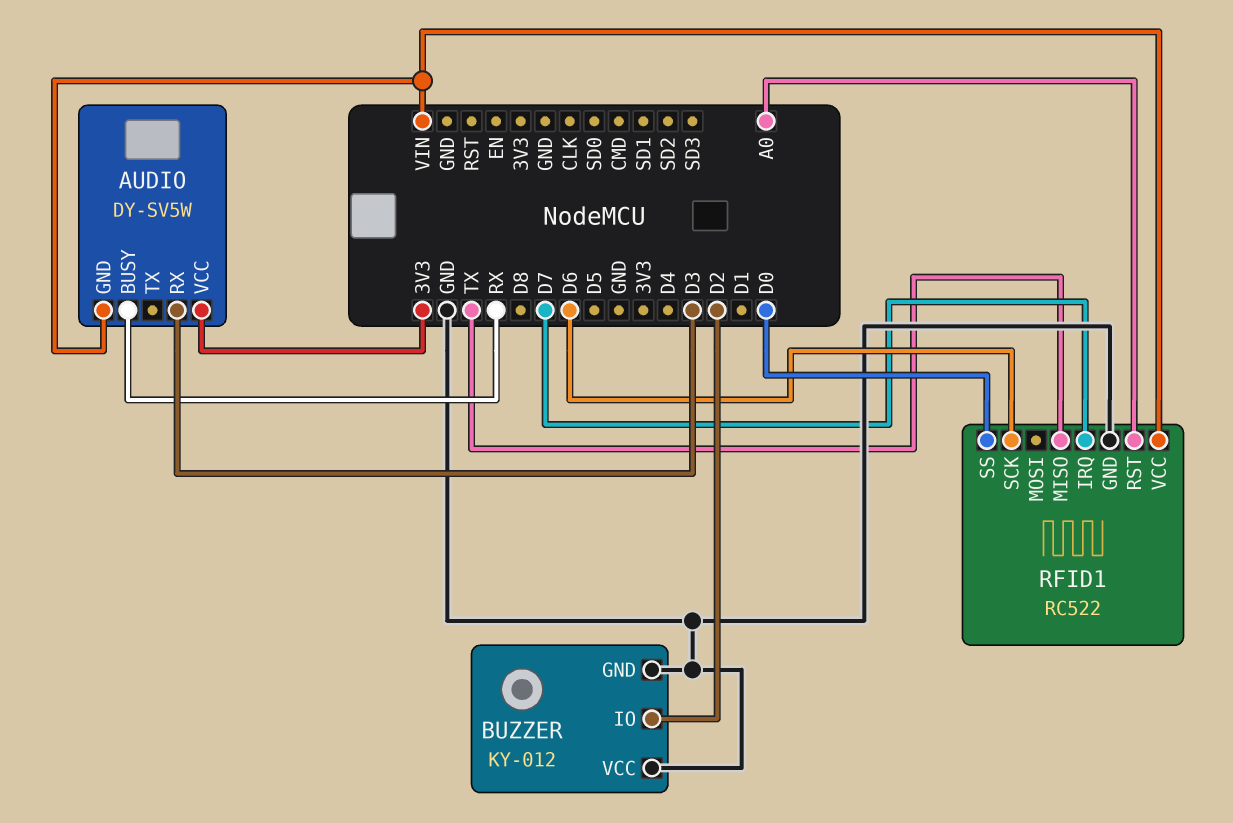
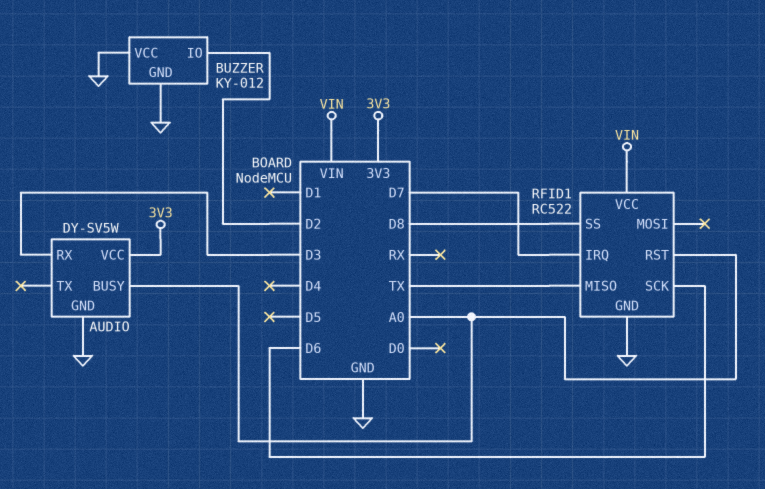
AUDIO pin BUSY: RX -> A0
AUDIO pin GND: VIN -> GND
RFID1 pin SS: D0 -> D8

